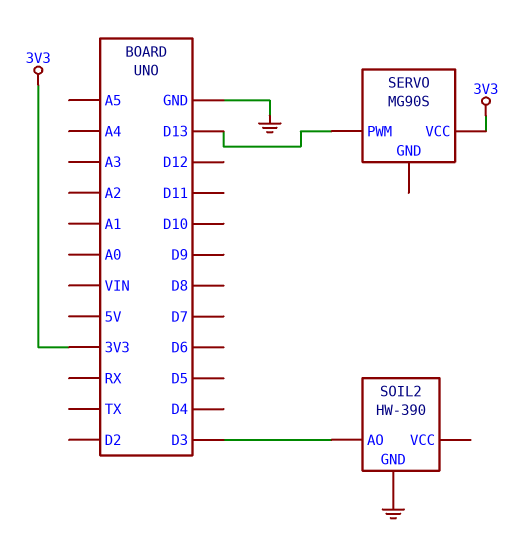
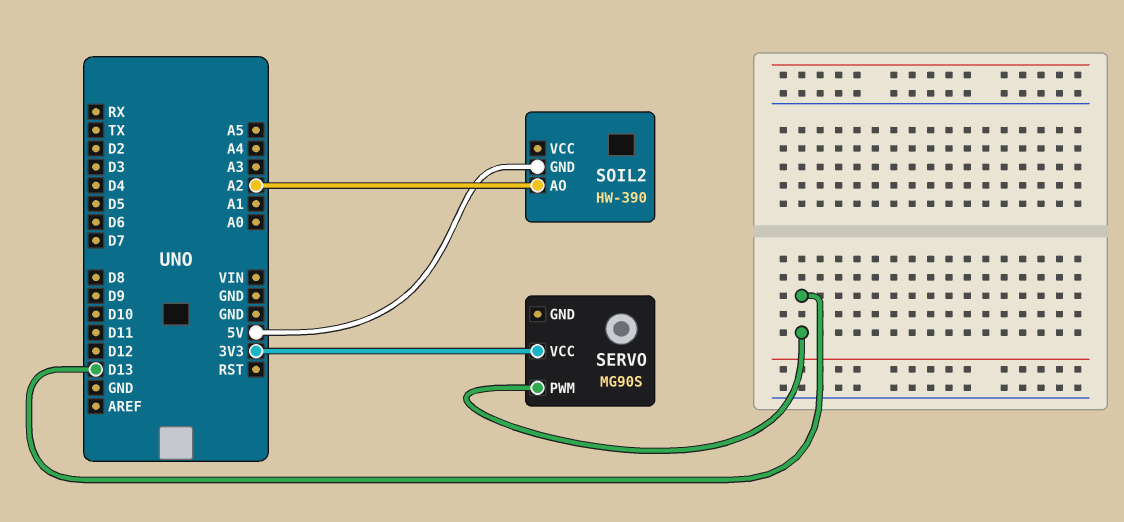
SOIL2 pin AO: D3 -> A2
SOIL2 pin GND: GND -> 5V

